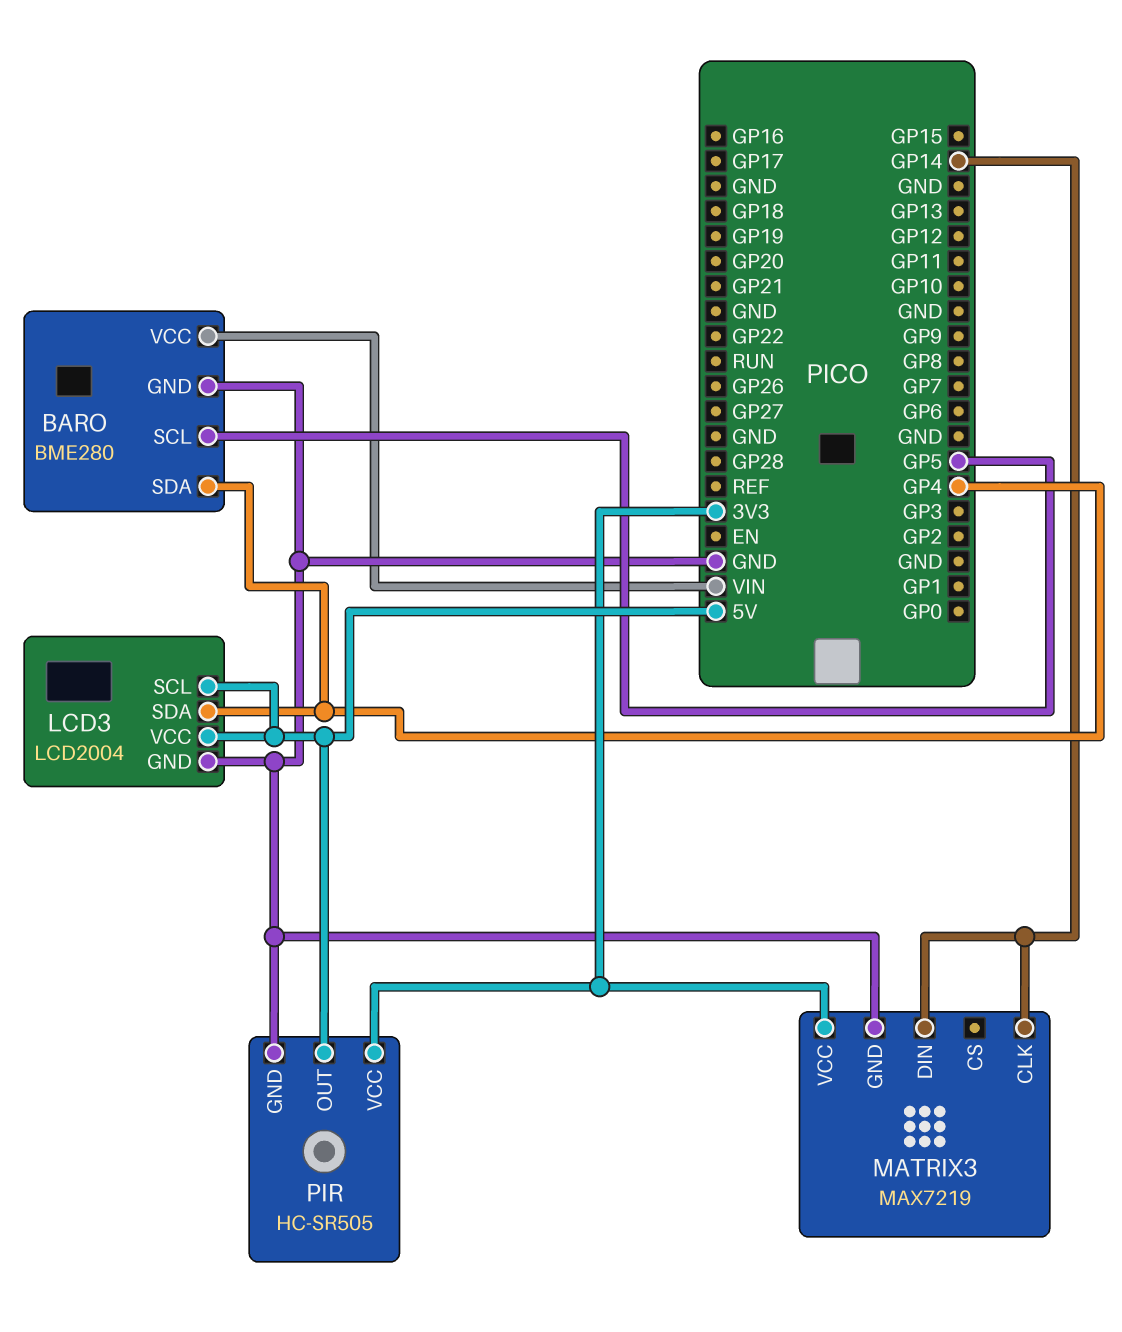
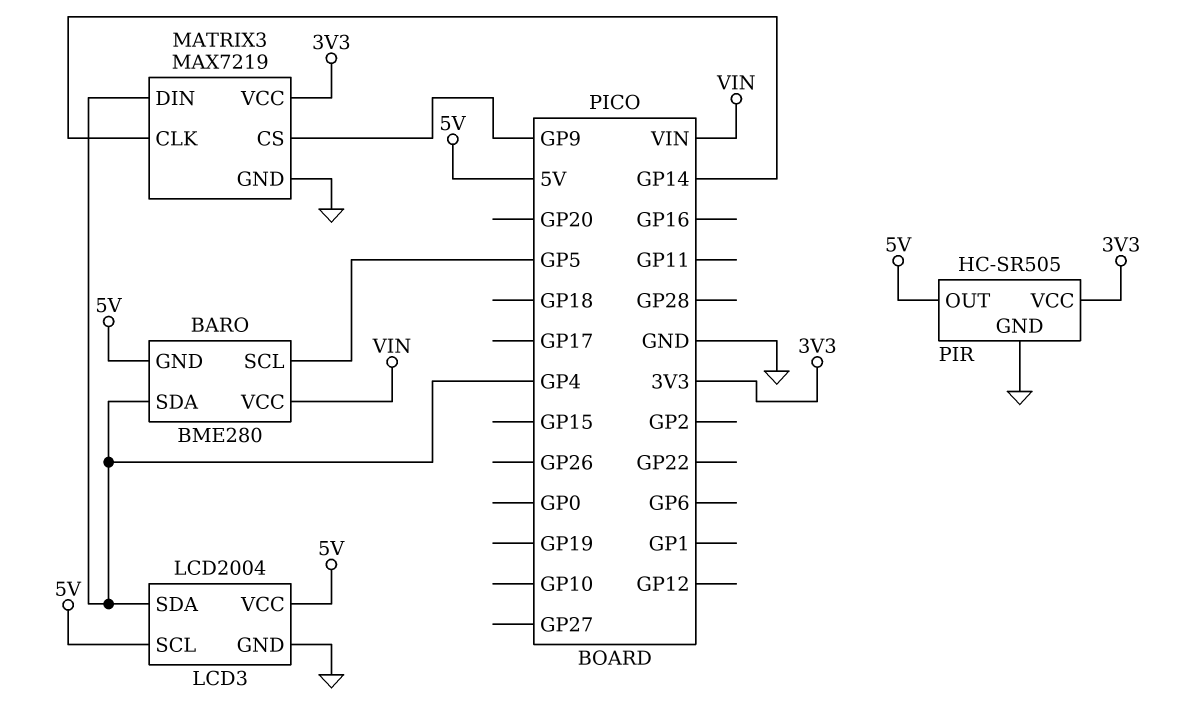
BARO pin GND: GND -> 5V
MATRIX3 pin CS: none -> GP9
MATRIX3 pin DIN: GP14 -> GP4

